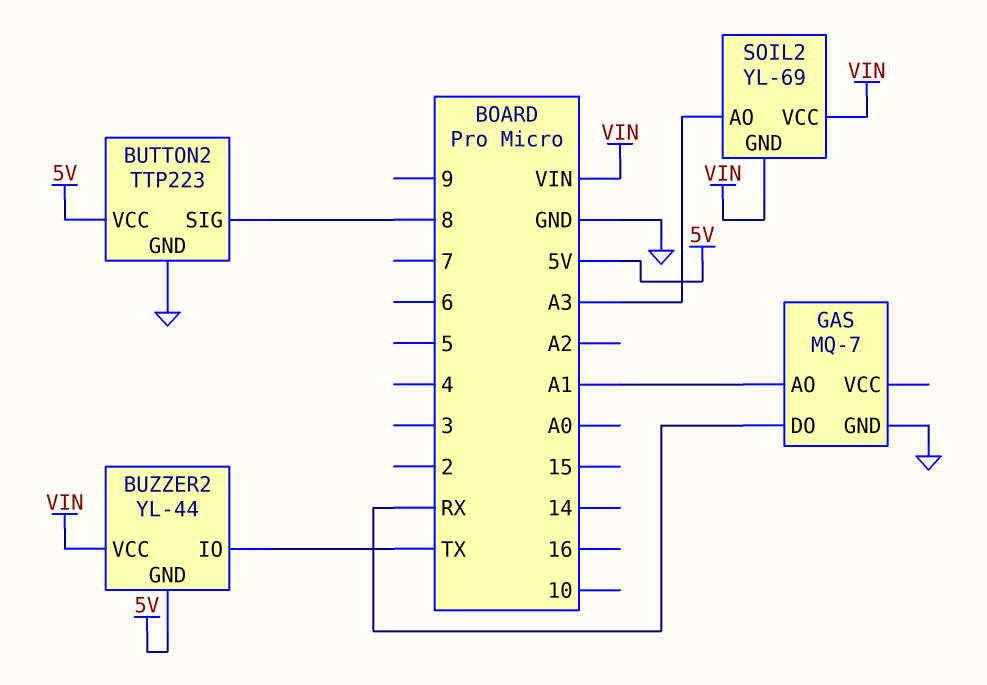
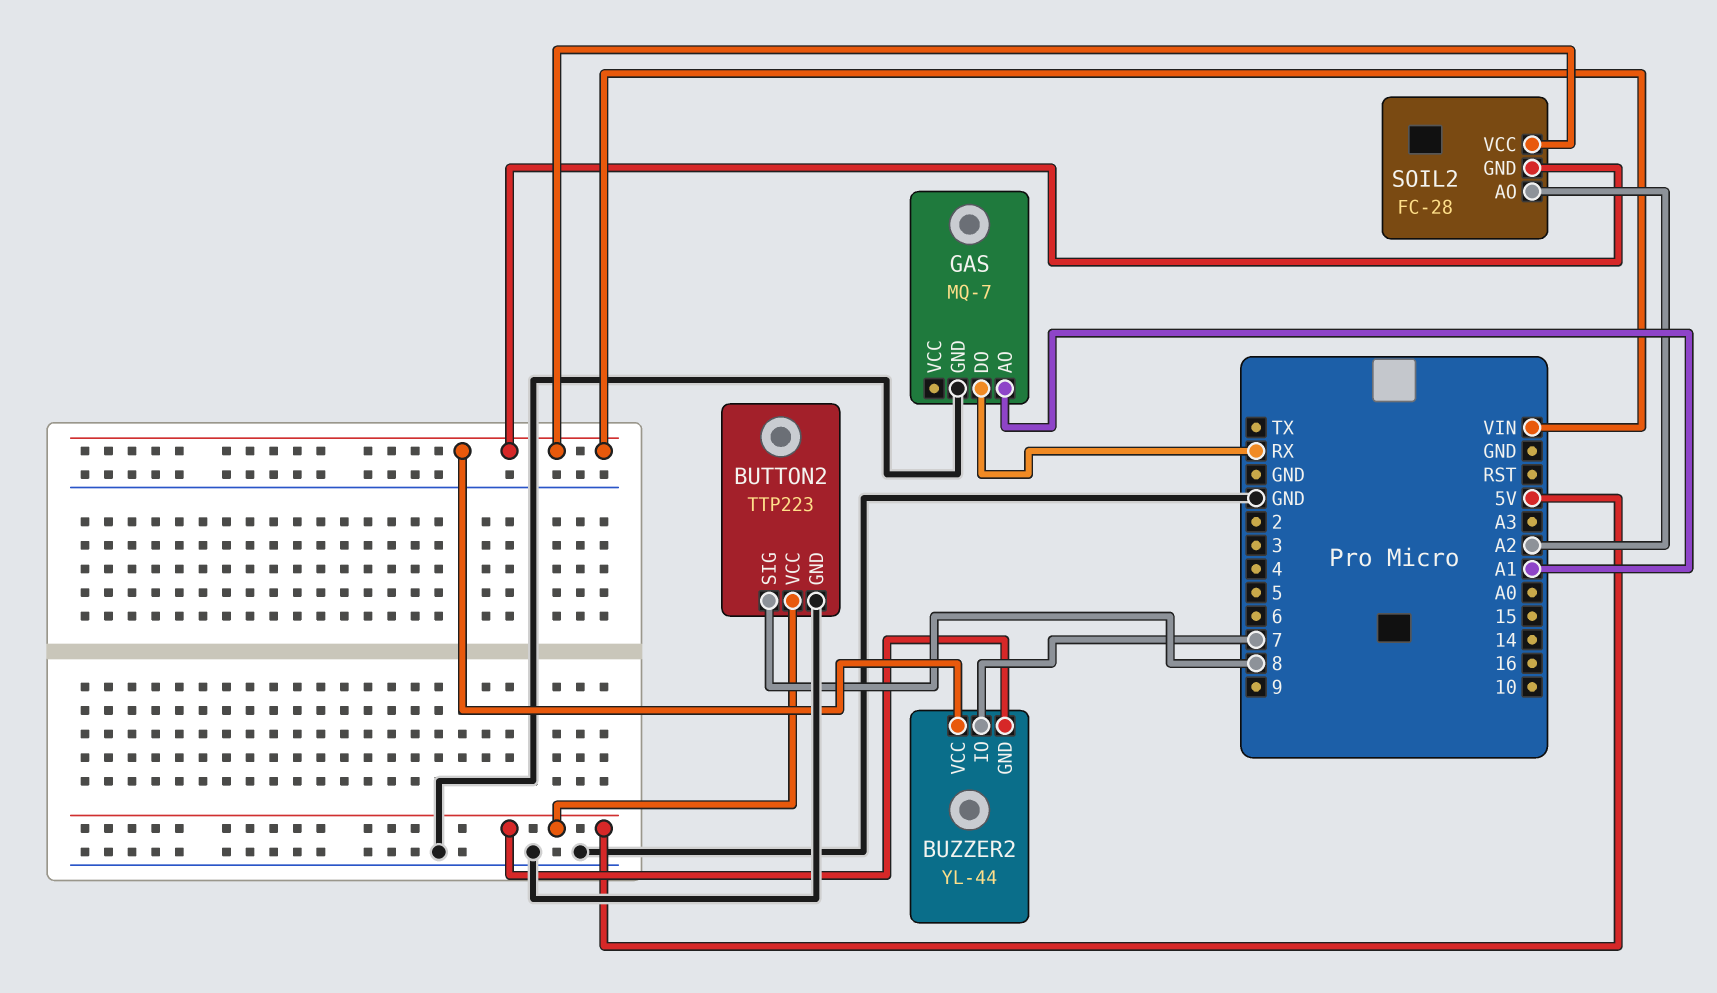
BUZZER2 pin IO: TX -> 7
SOIL2: YL-69 -> FC-28
SOIL2 pin AO: A3 -> A2

